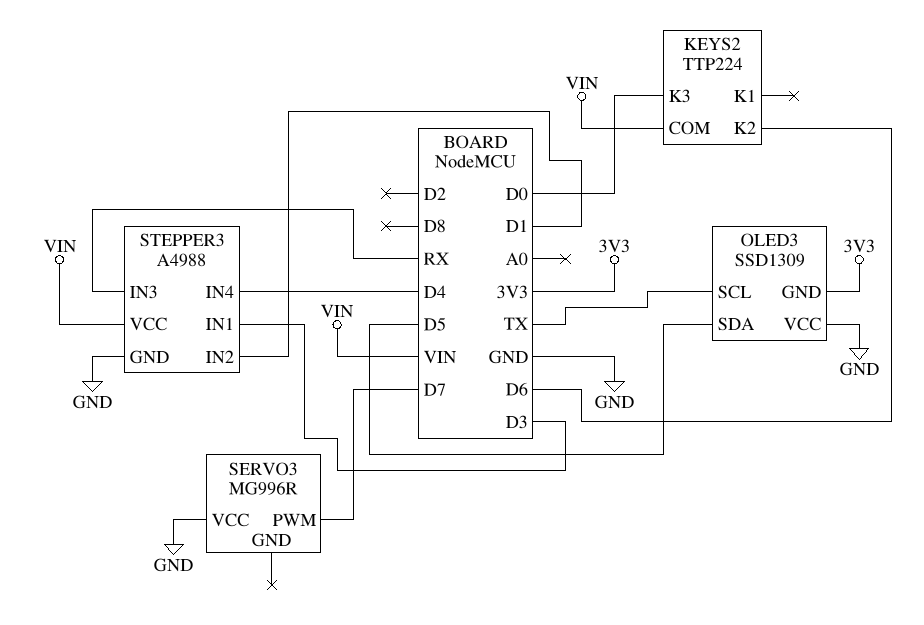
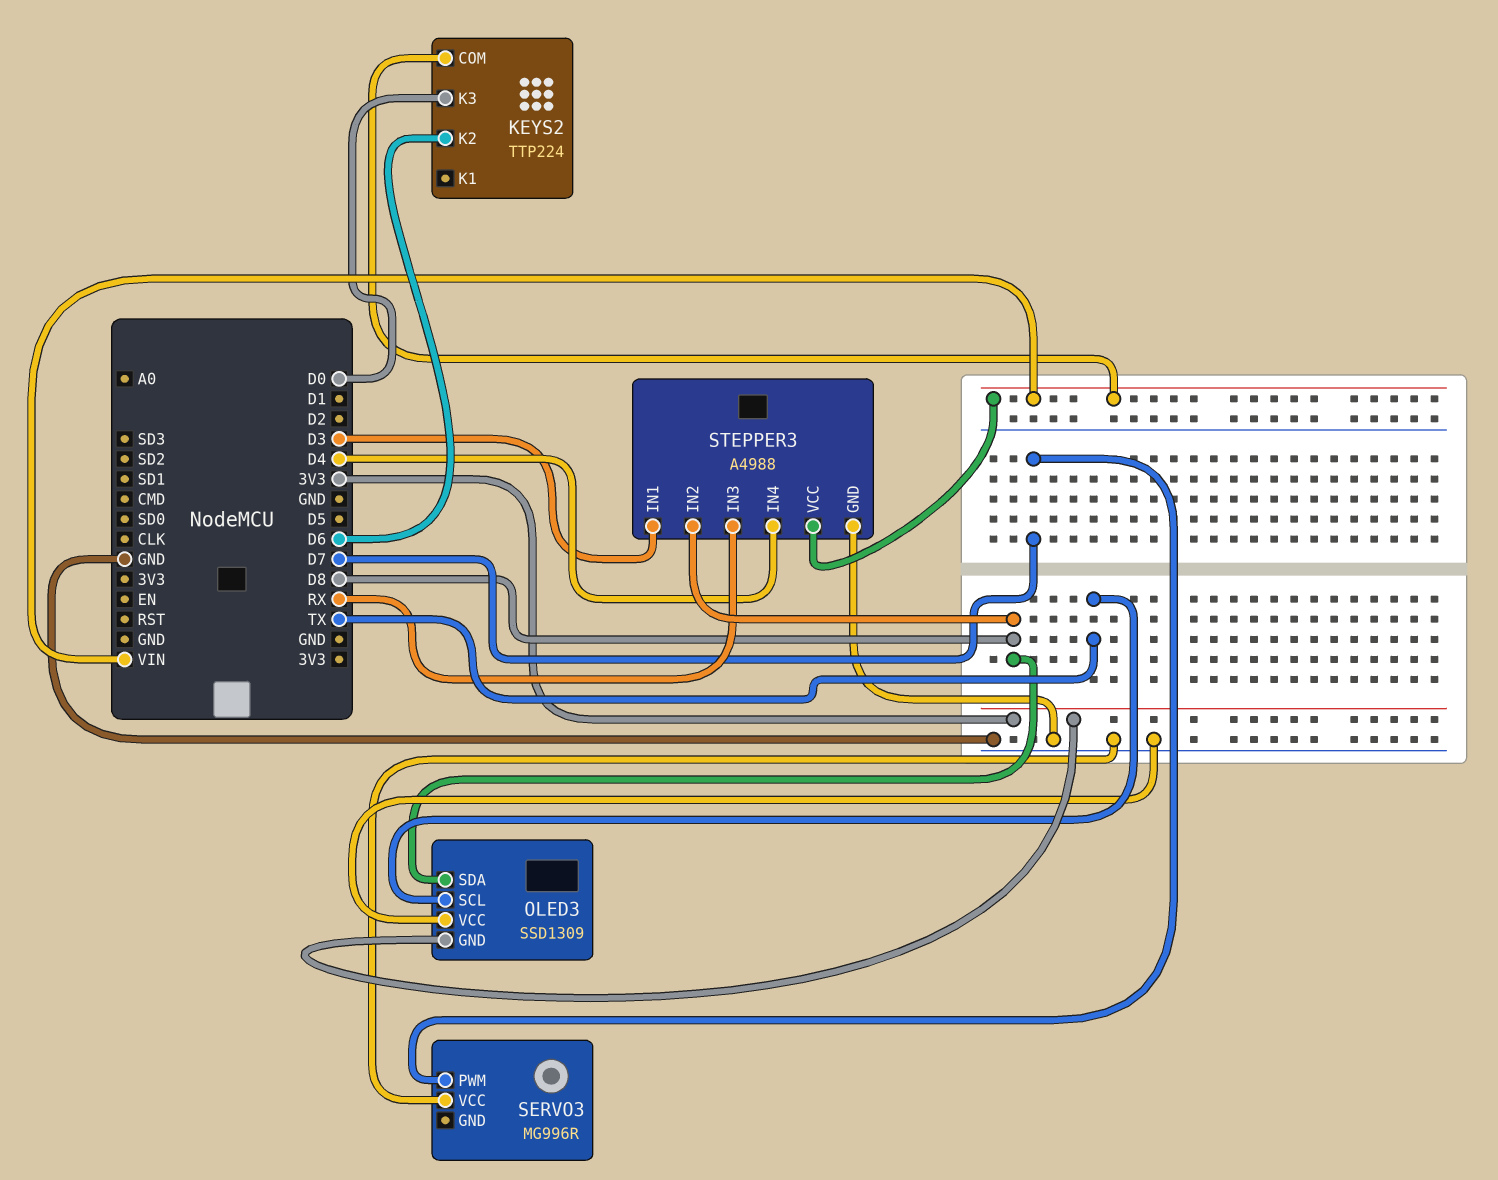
OLED3 pin SDA: D5 -> D8
STEPPER3 pin IN2: D1 -> D8

